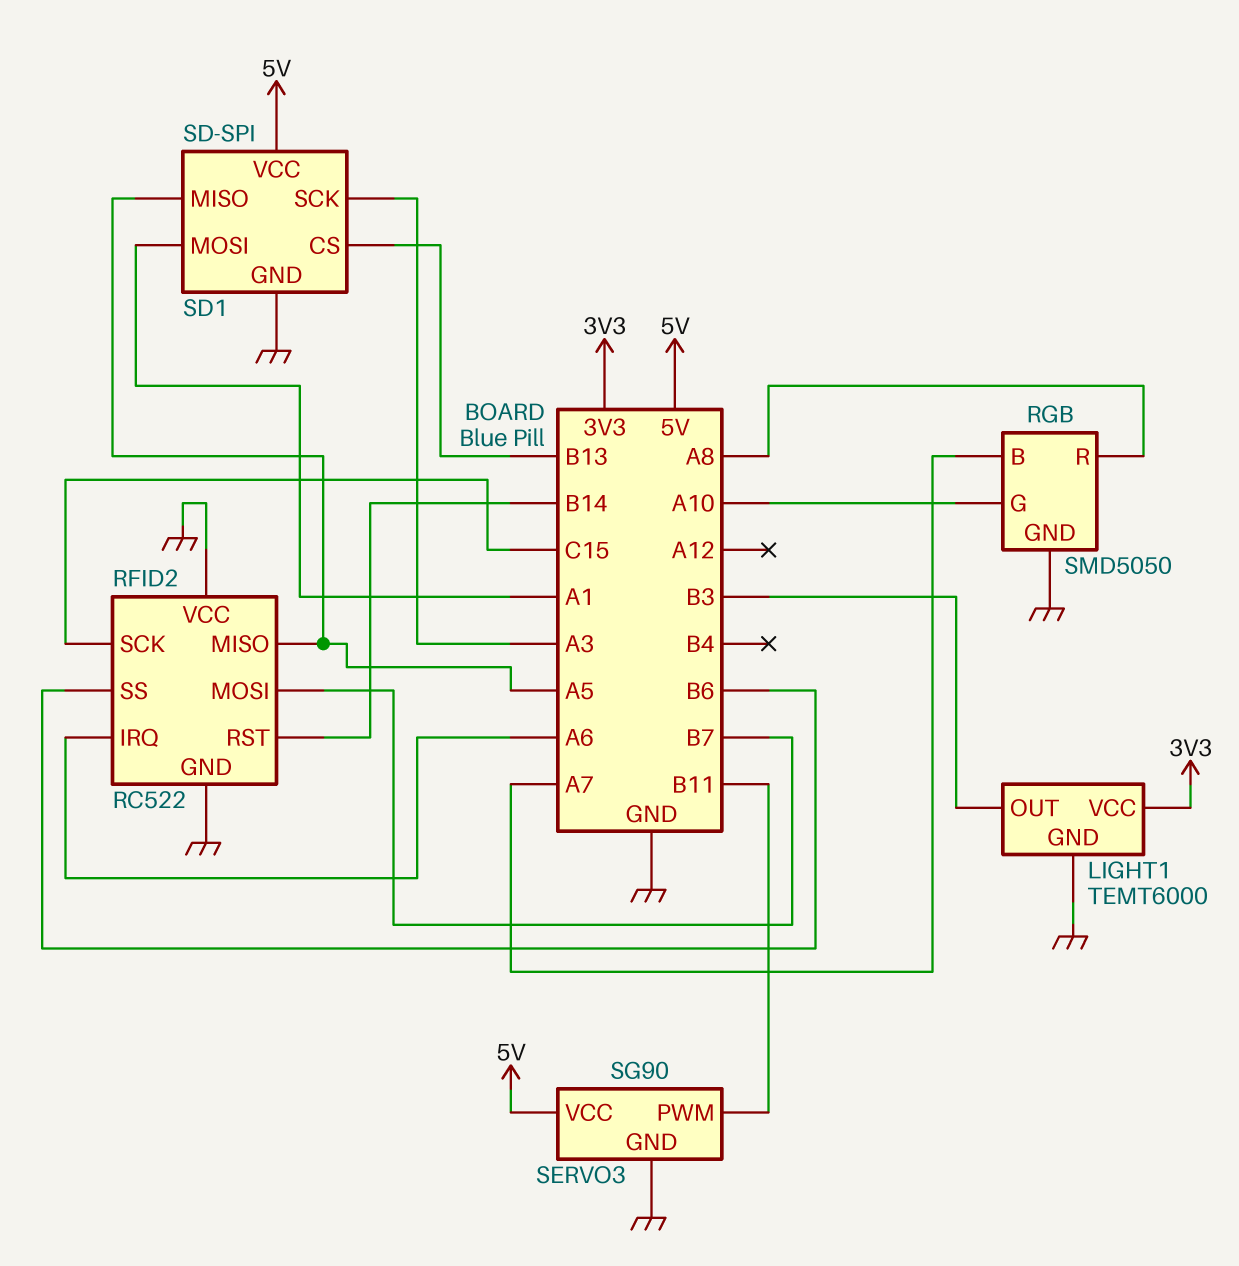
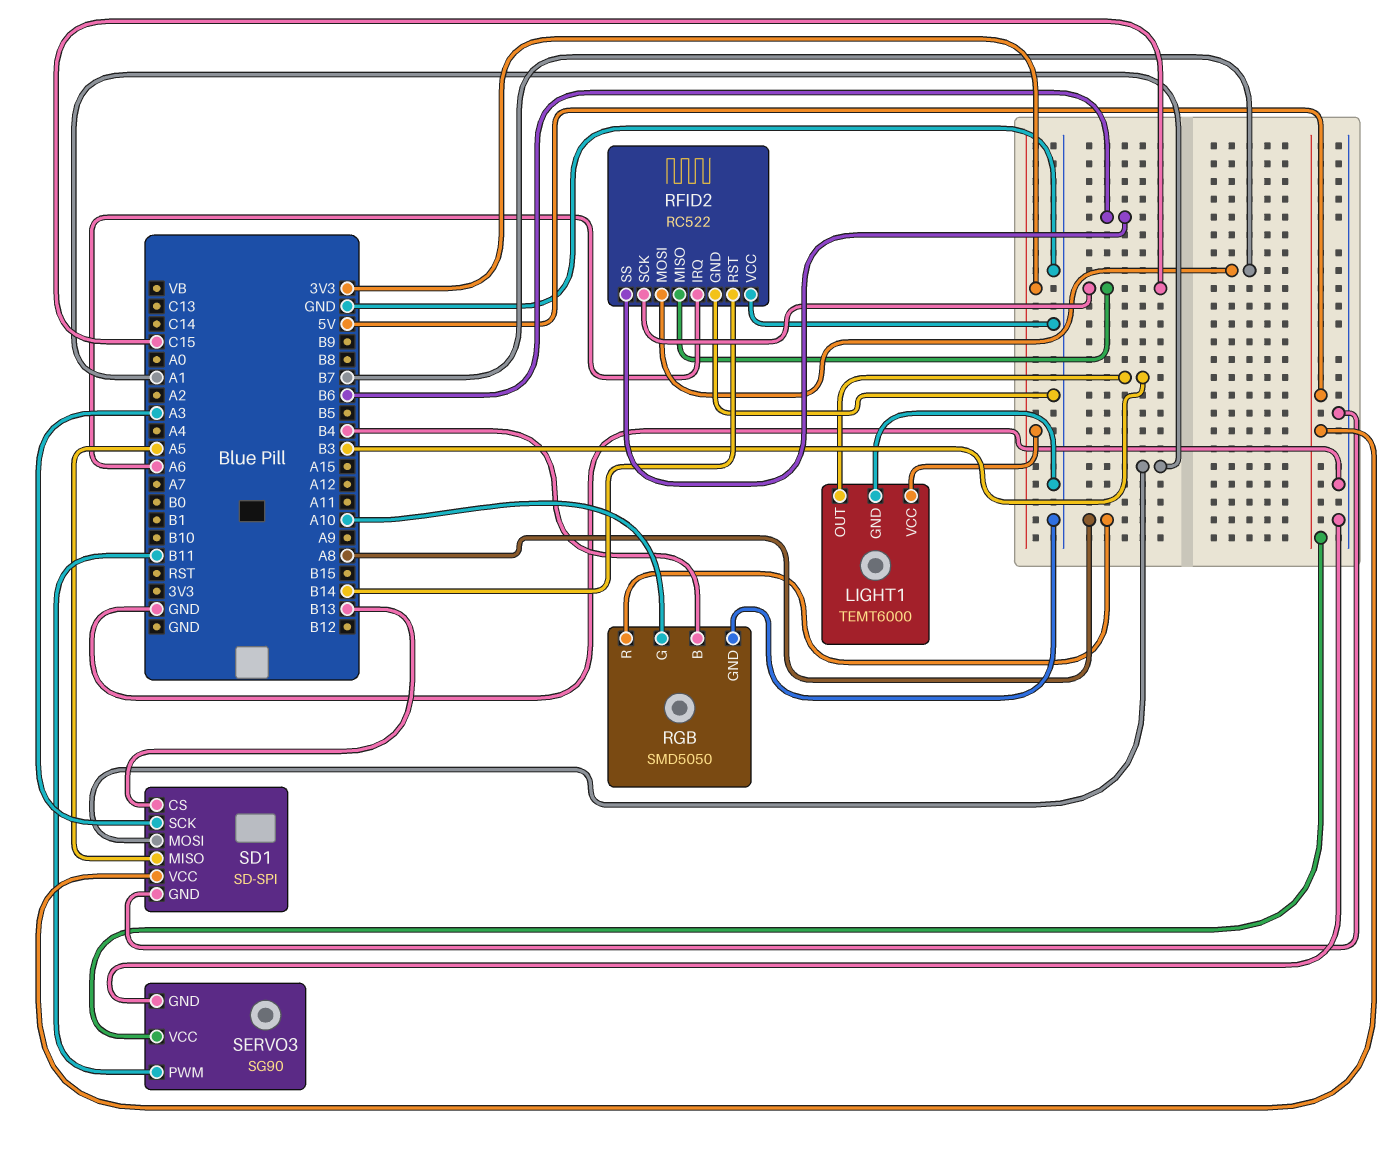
RFID2 pin MISO: A5 -> C15
RGB pin B: A7 -> B4

